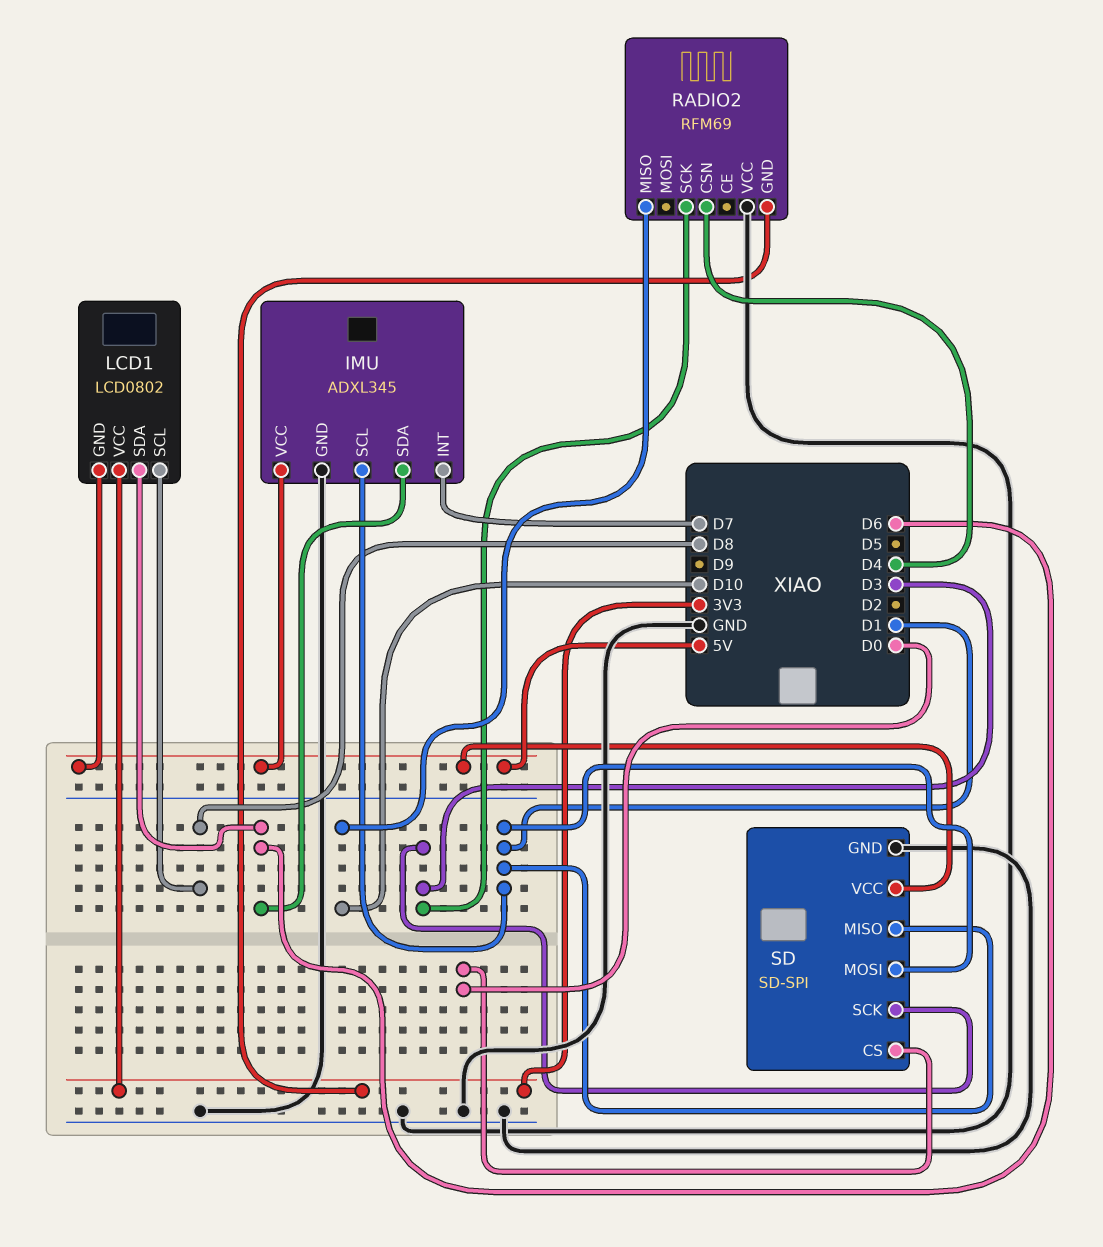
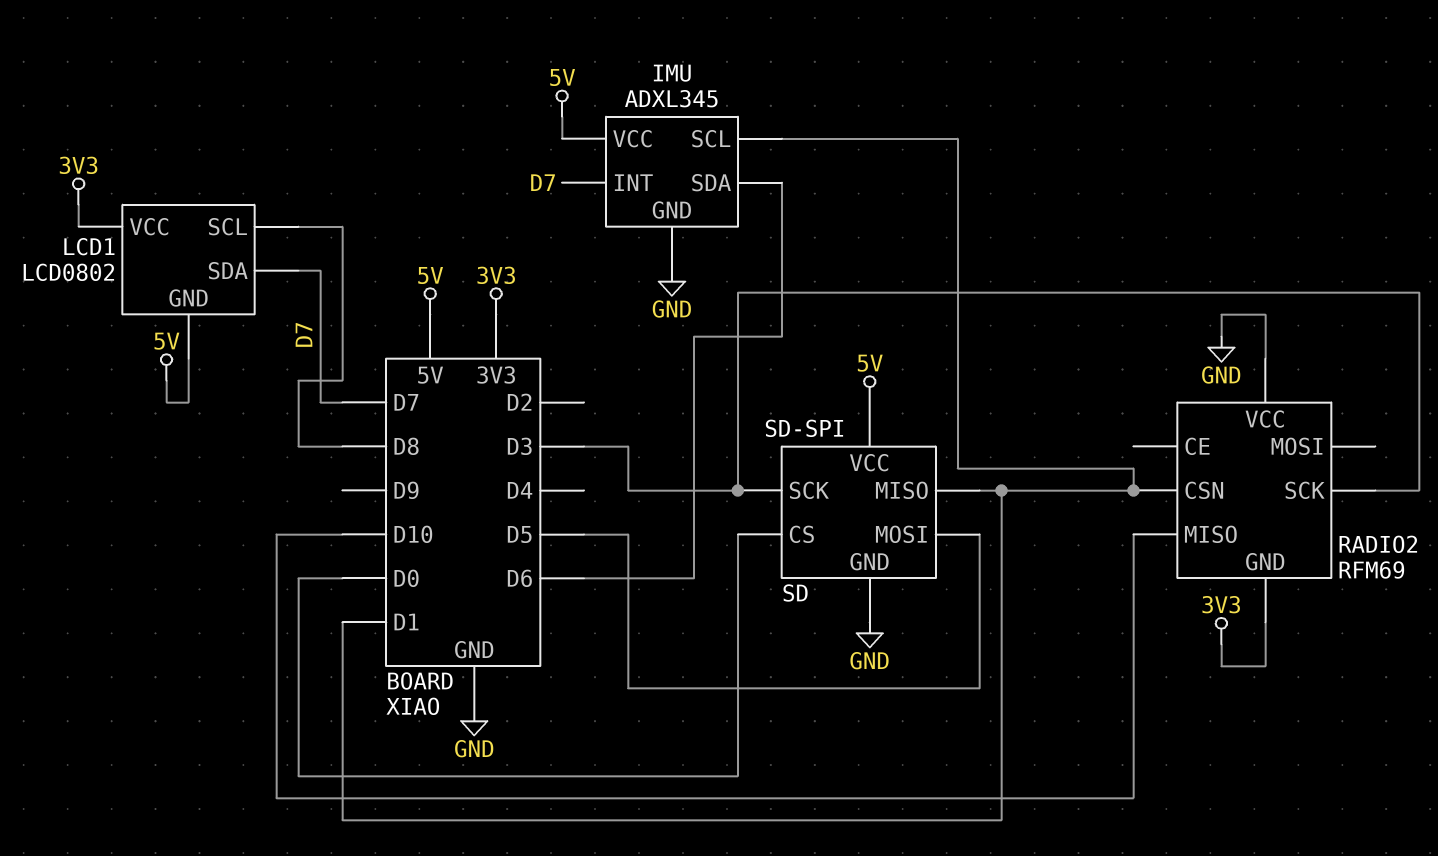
LCD1 pin SDA: D6 -> D7
RADIO2 pin CSN: D4 -> D1
SD pin MOSI: D1 -> D5

